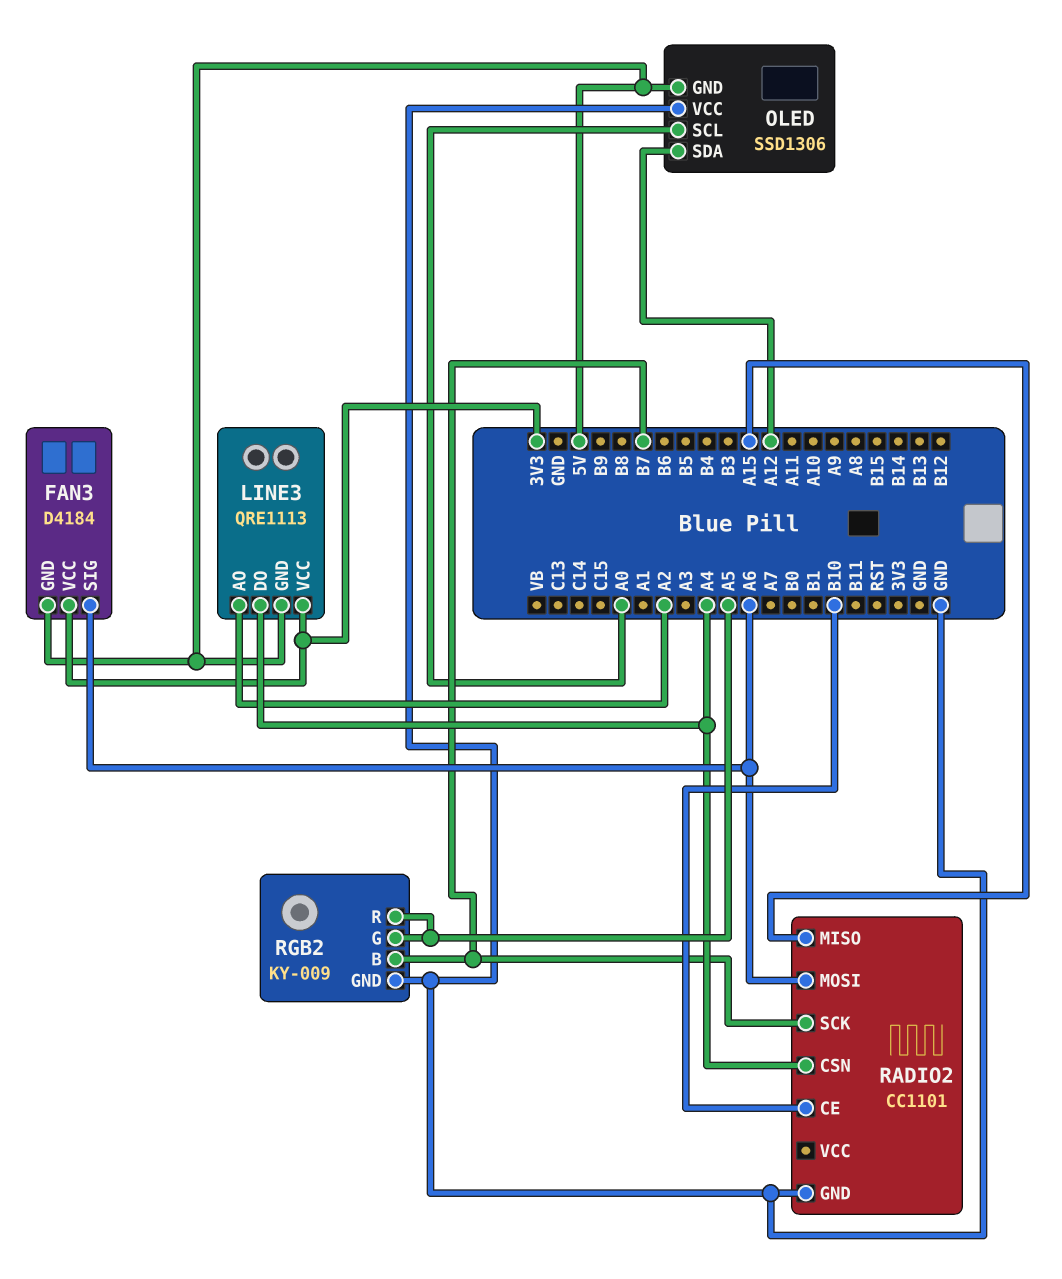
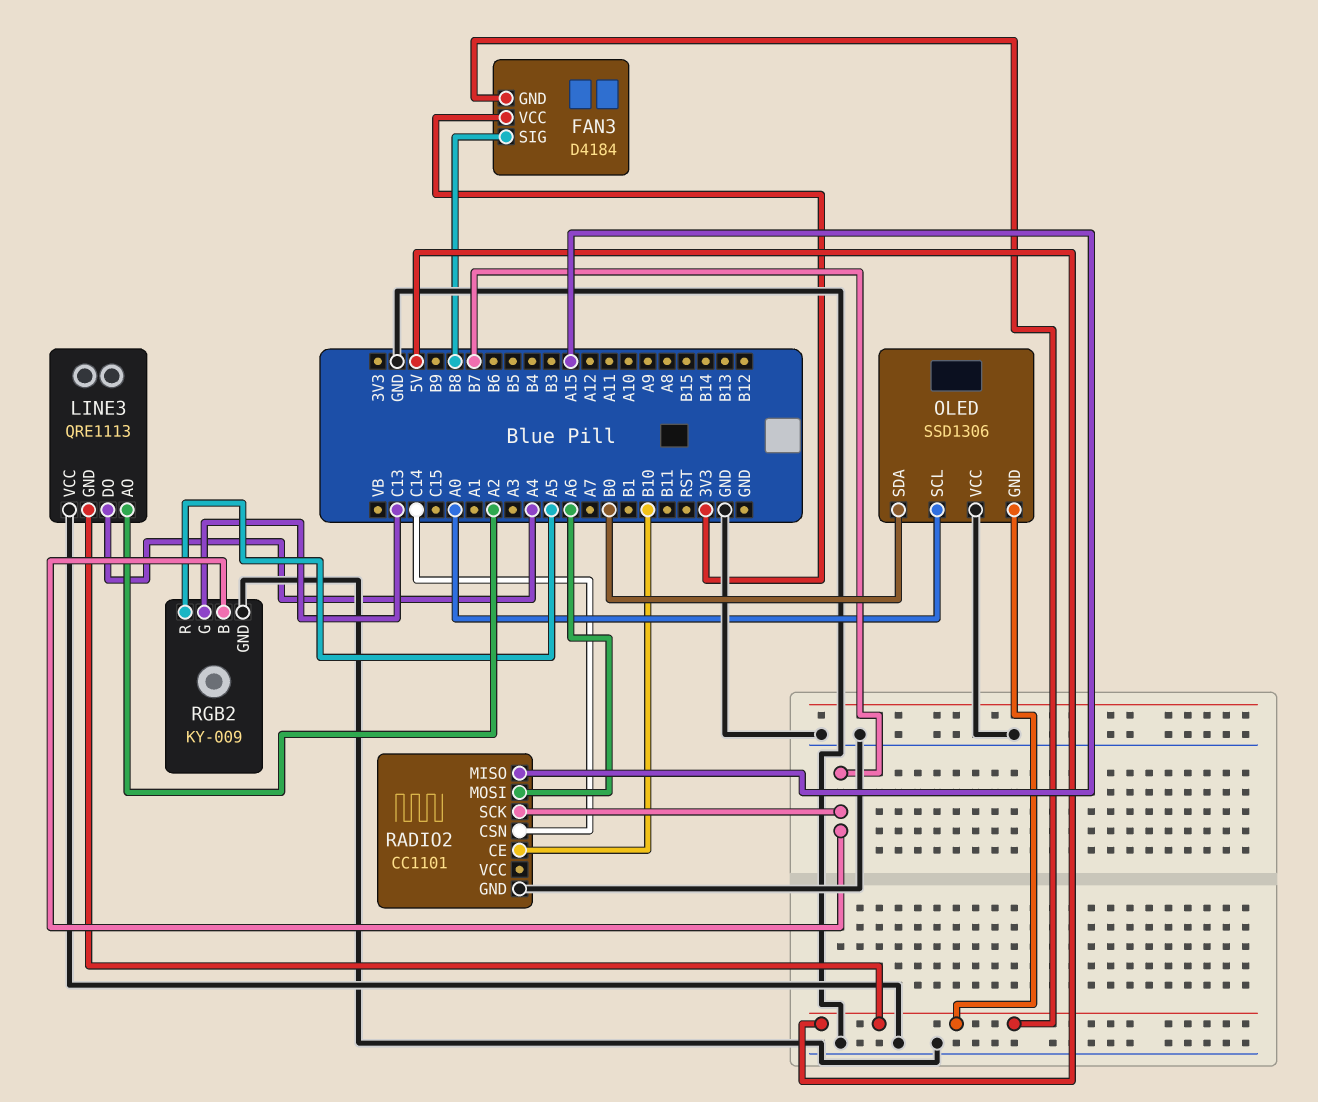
FAN3 pin SIG: A6 -> B8
LINE3 pin VCC: 3V3 -> GND
OLED pin SDA: A12 -> B0
RADIO2 pin CSN: A4 -> C14
RGB2 pin G: A5 -> C13

